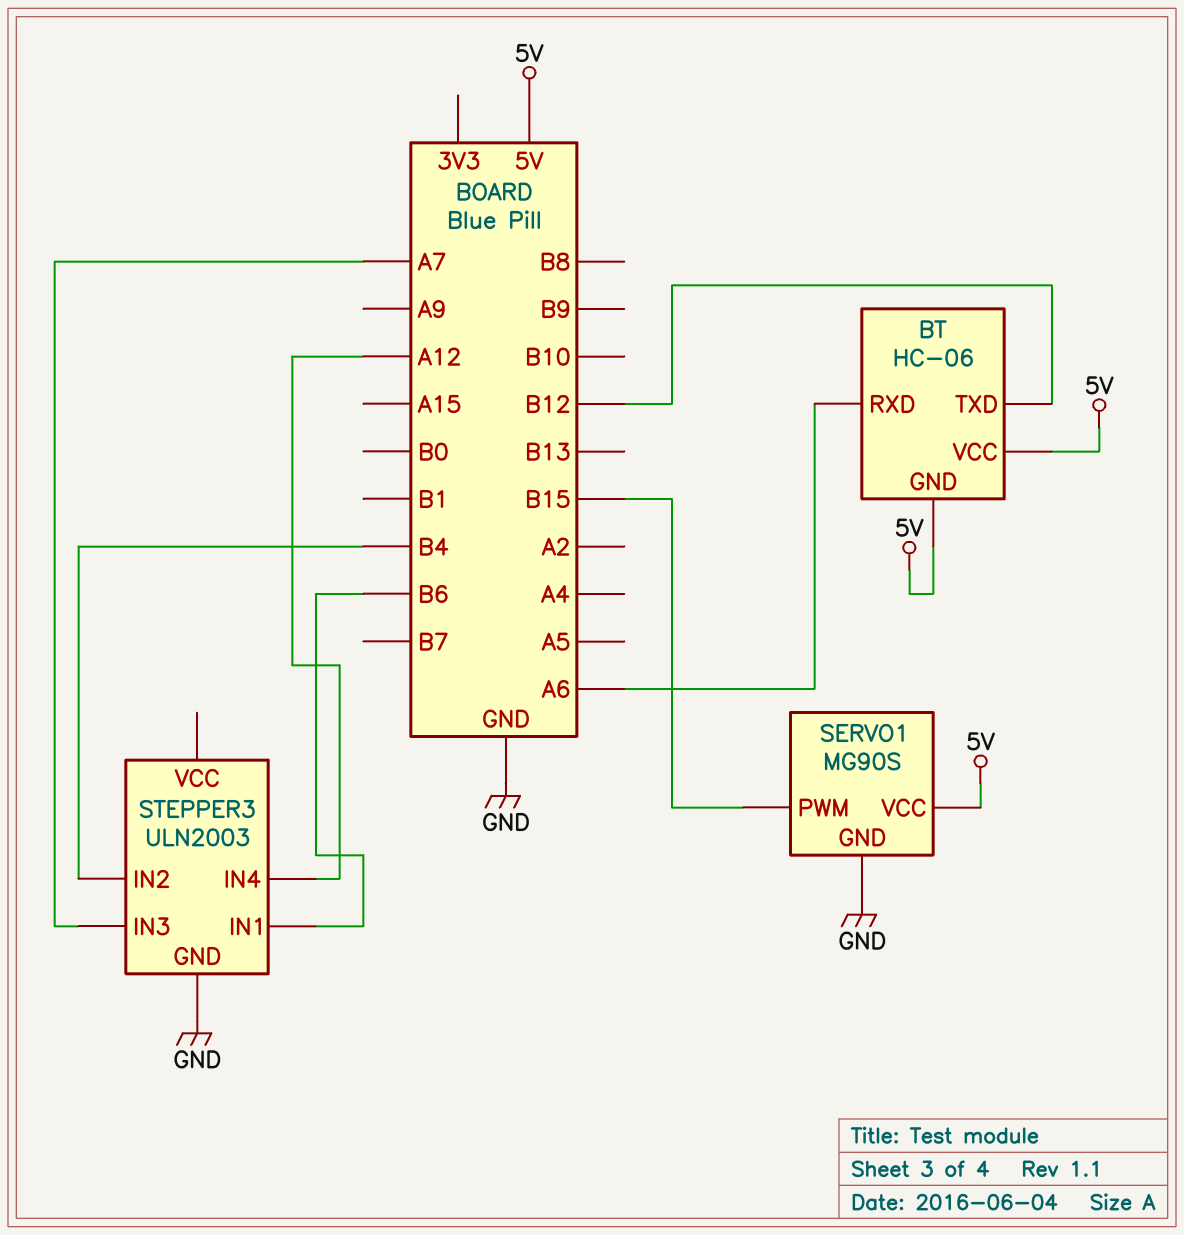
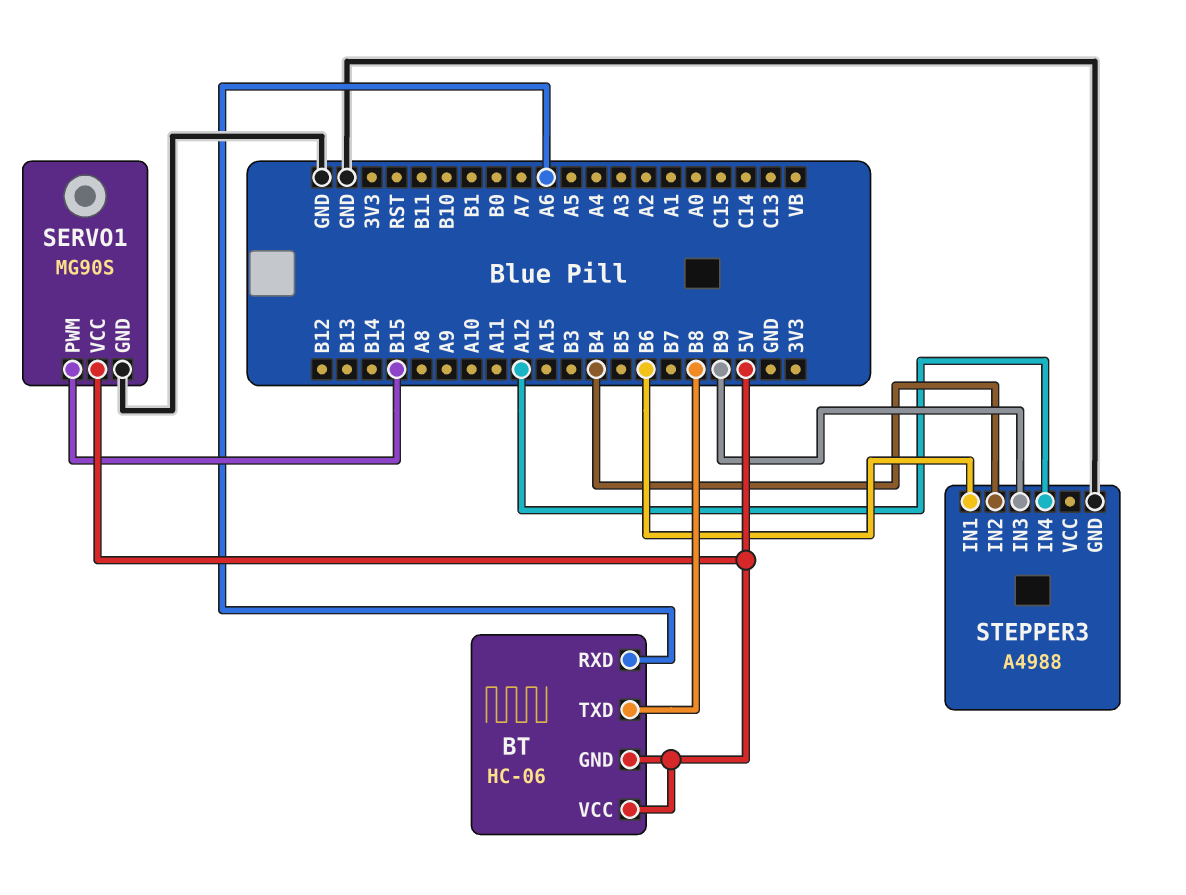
BT pin TXD: B12 -> B8
STEPPER3: ULN2003 -> A4988
STEPPER3 pin IN3: A7 -> B9

